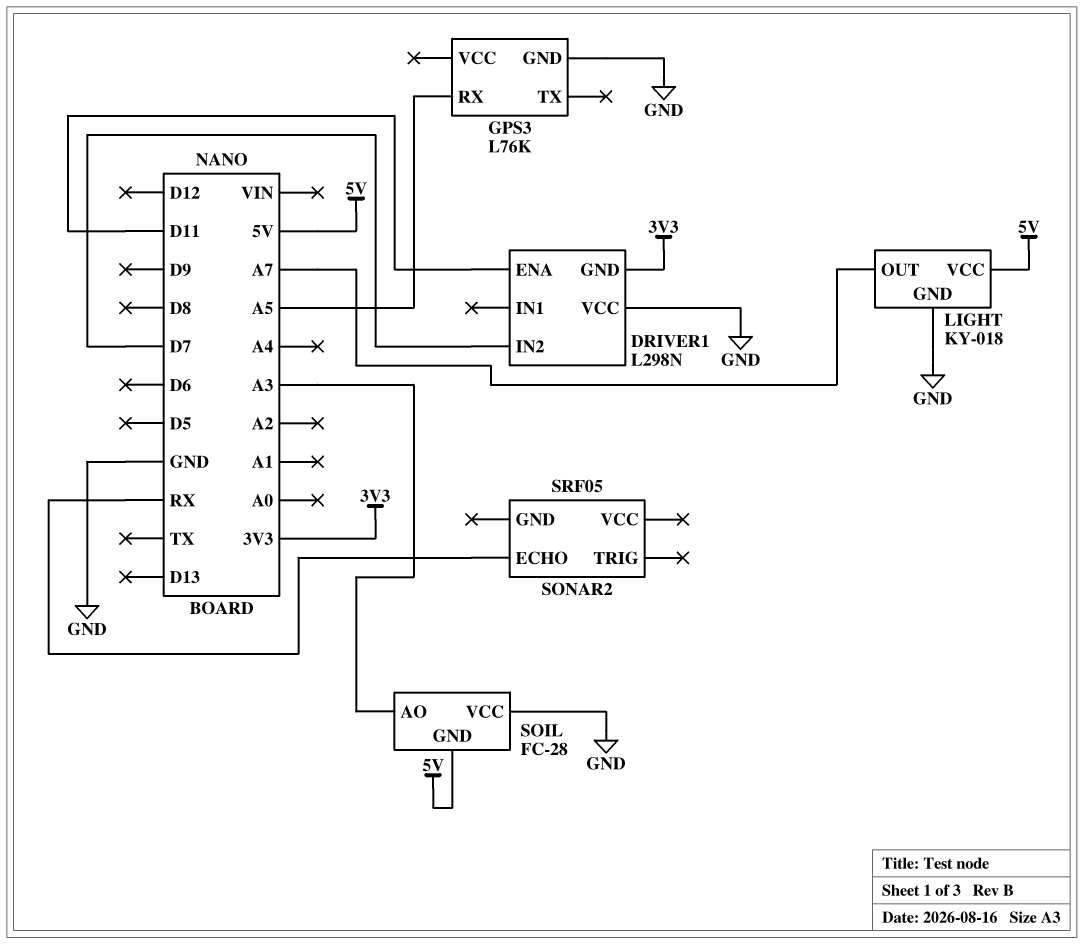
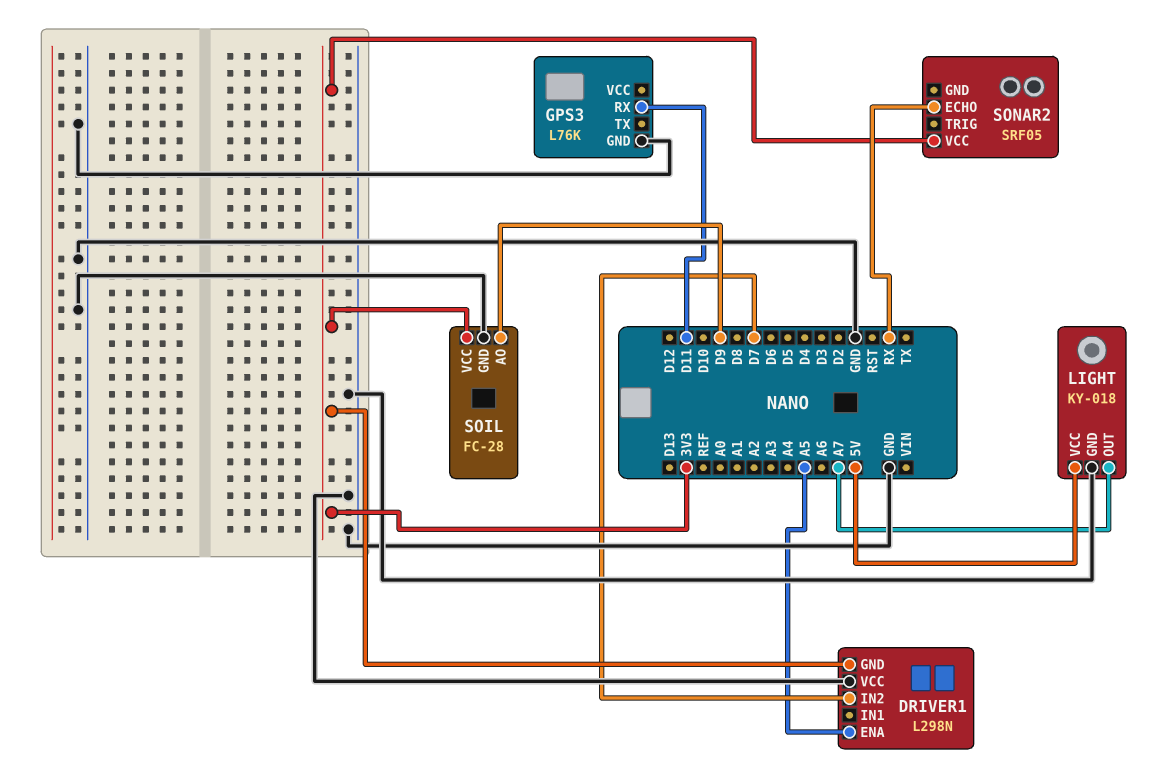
DRIVER1 pin ENA: D11 -> A5
GPS3 pin RX: A5 -> D11
SOIL pin AO: A3 -> D9
SOIL pin GND: 5V -> GND
SOIL pin VCC: GND -> 3V3
SONAR2 pin VCC: none -> 3V3

